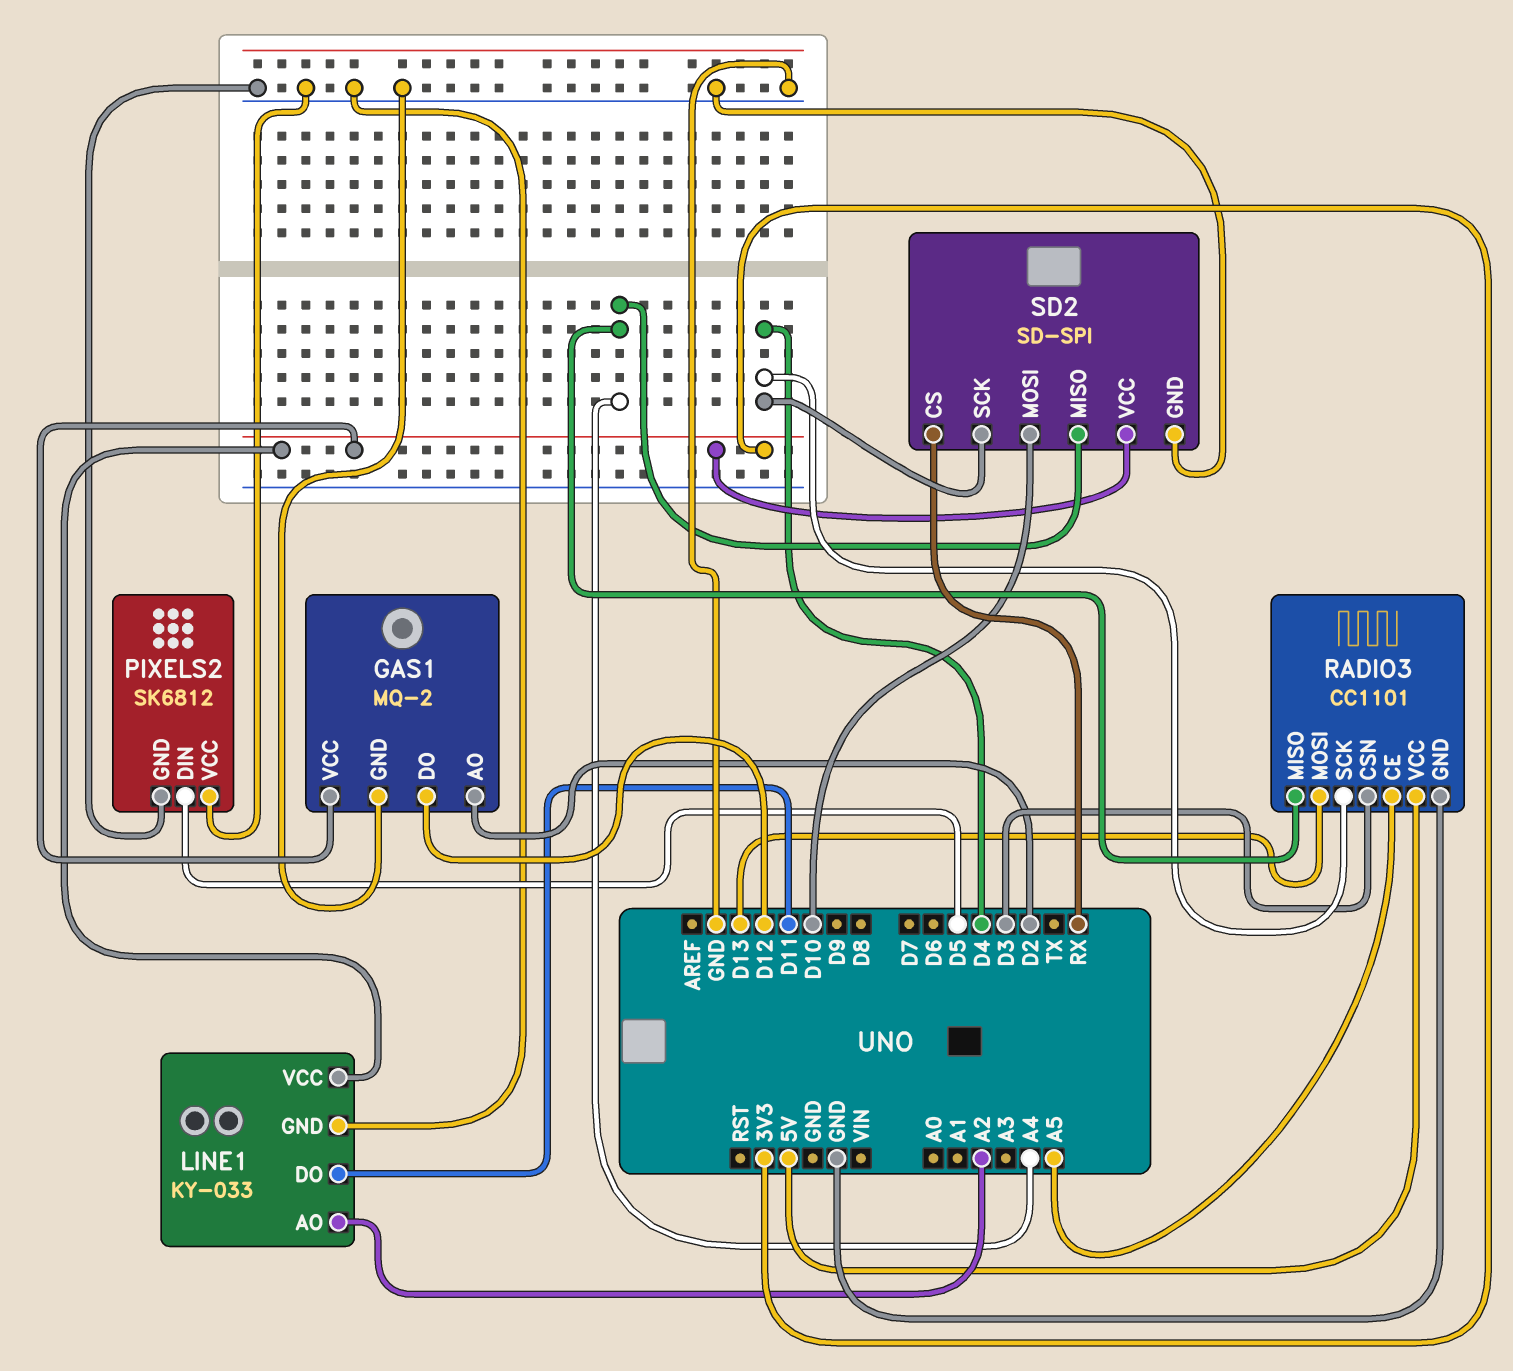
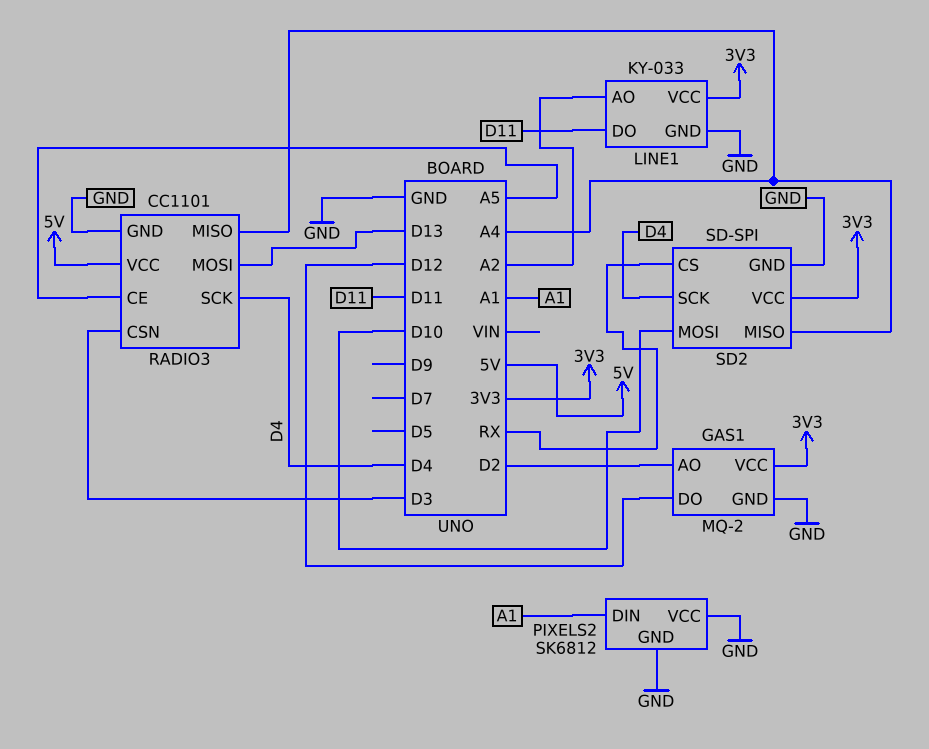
PIXELS2 pin DIN: D5 -> A1

